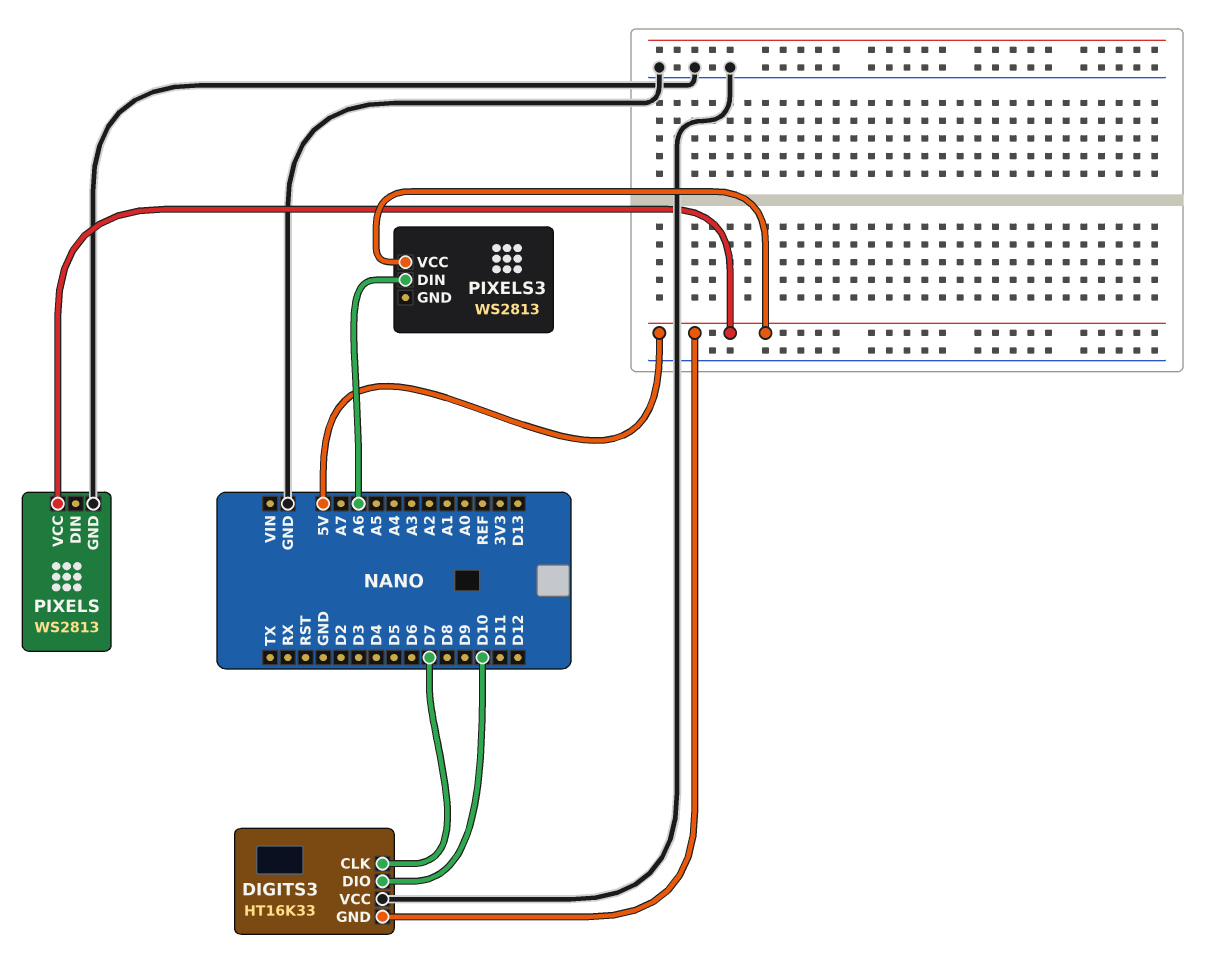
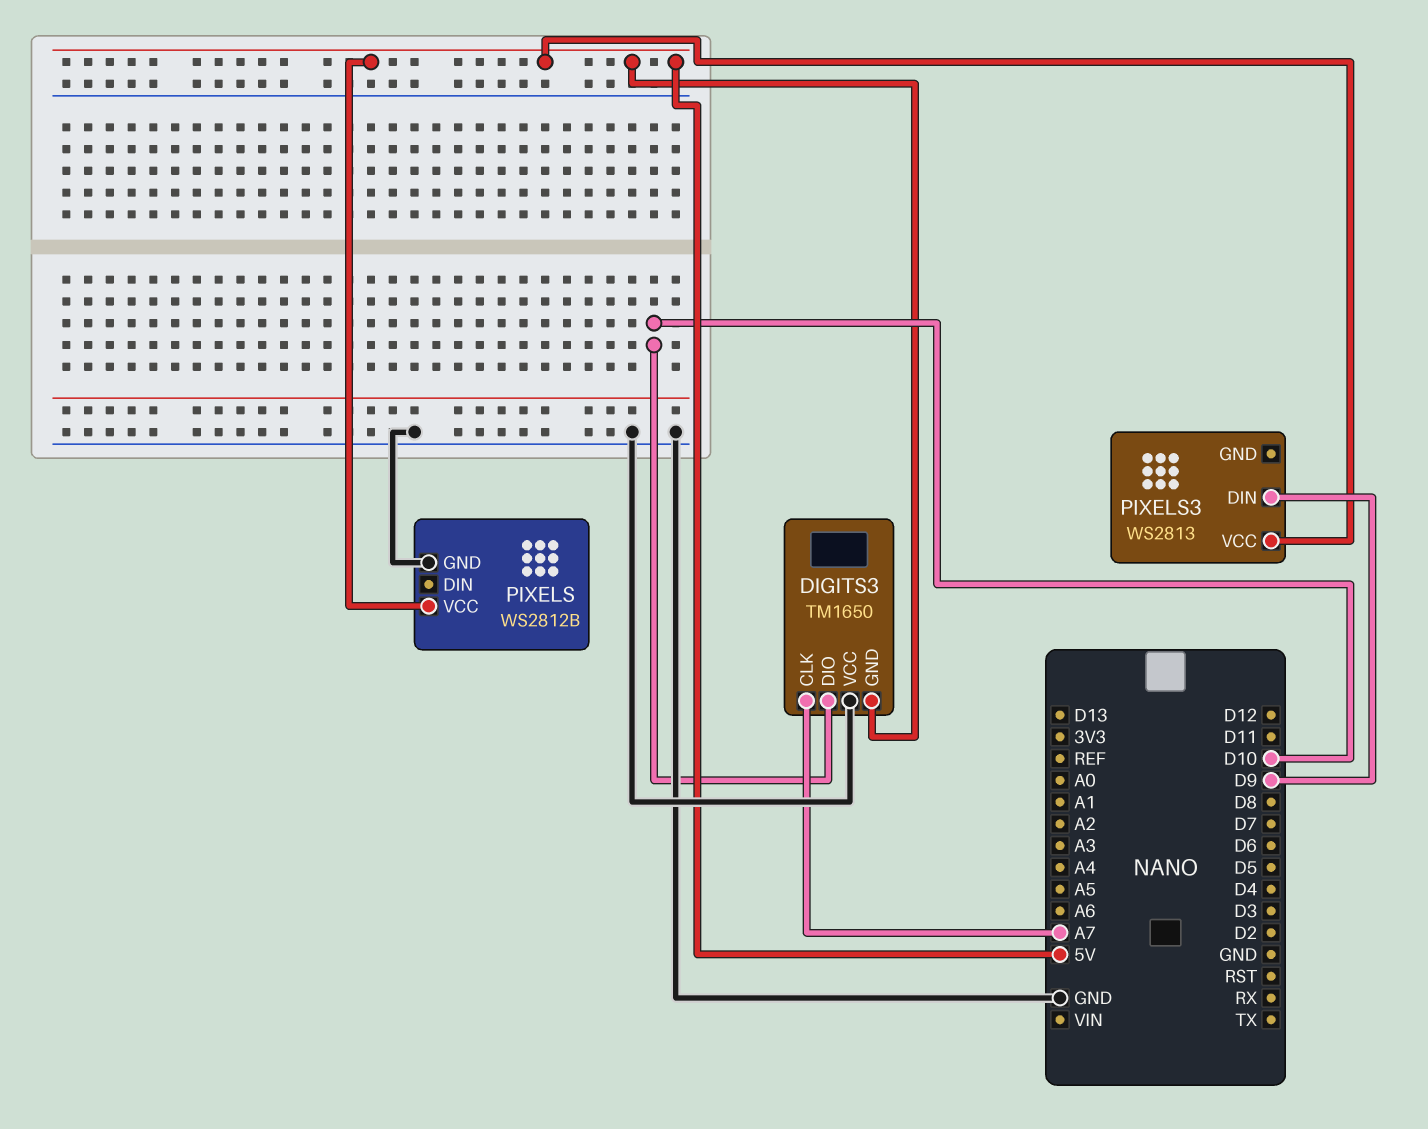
DIGITS3: HT16K33 -> TM1650
DIGITS3 pin CLK: D7 -> A7
PIXELS: WS2813 -> WS2812B
PIXELS3 pin DIN: A6 -> D9

